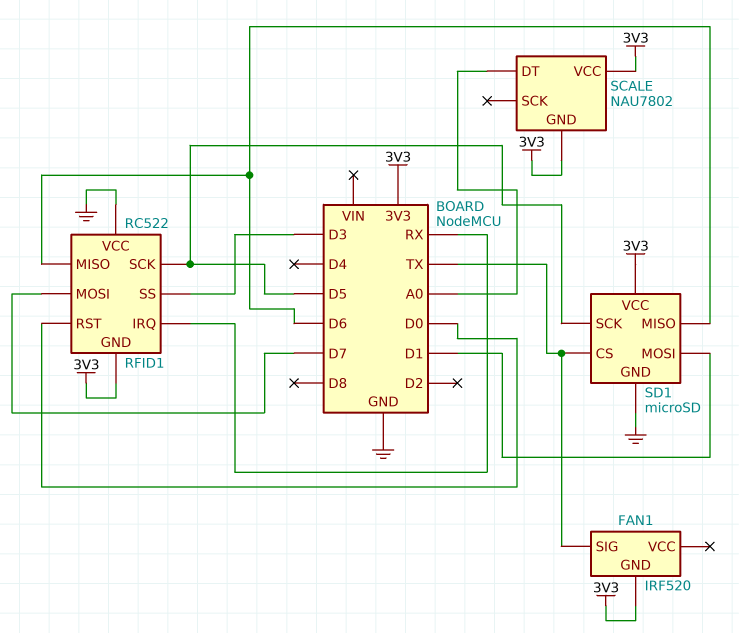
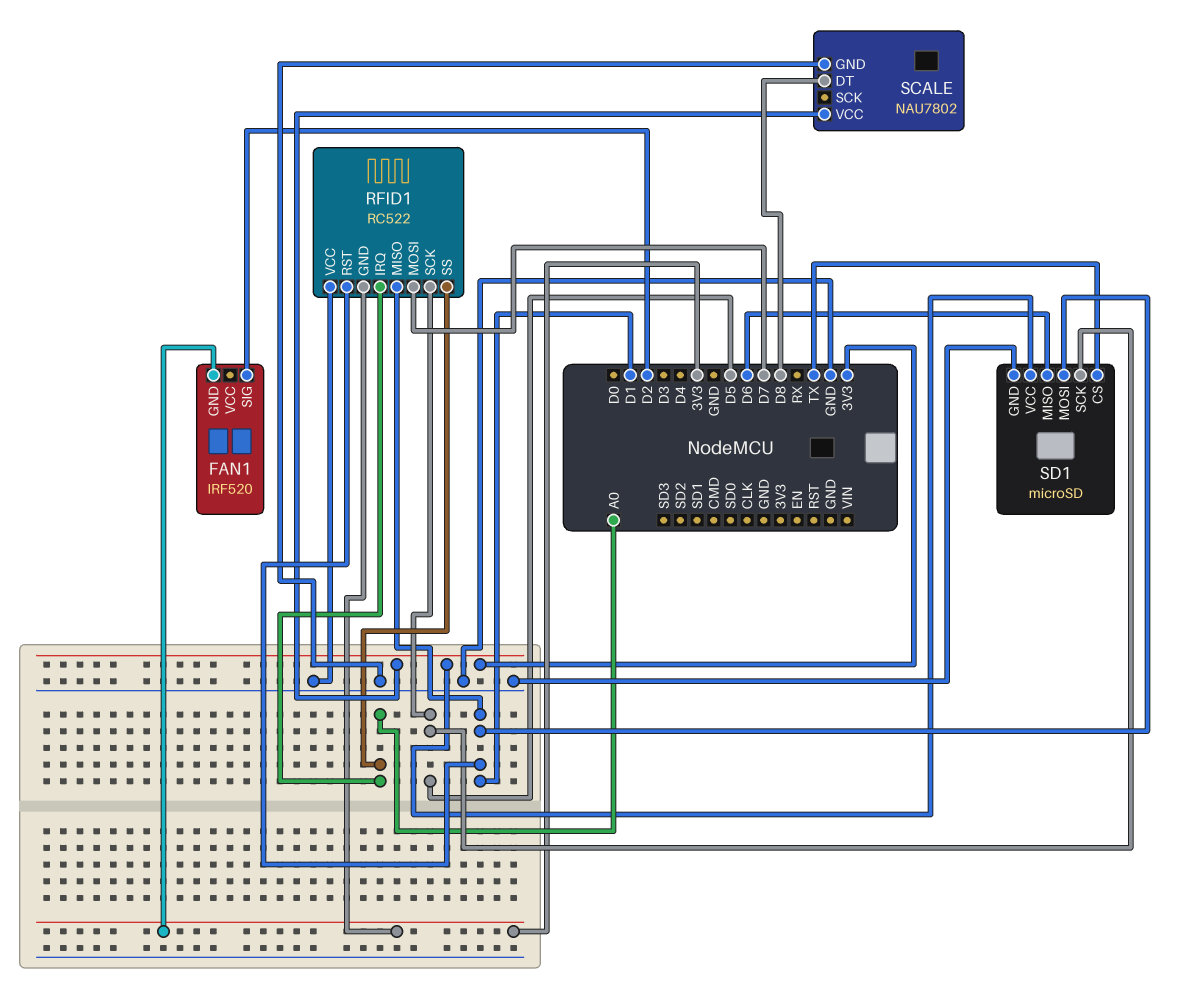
FAN1 pin SIG: TX -> D2
RFID1 pin IRQ: RX -> A0
RFID1 pin MISO: D6 -> D1
RFID1 pin RST: D0 -> D1
RFID1 pin SS: D3 -> A0
SCALE pin DT: A0 -> D8
SCALE pin GND: 3V3 -> GND

